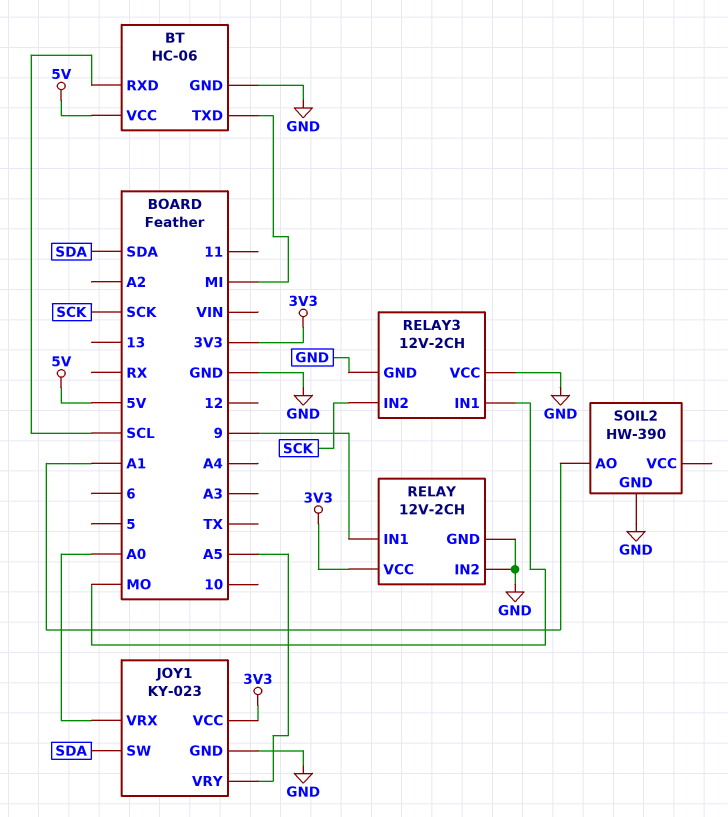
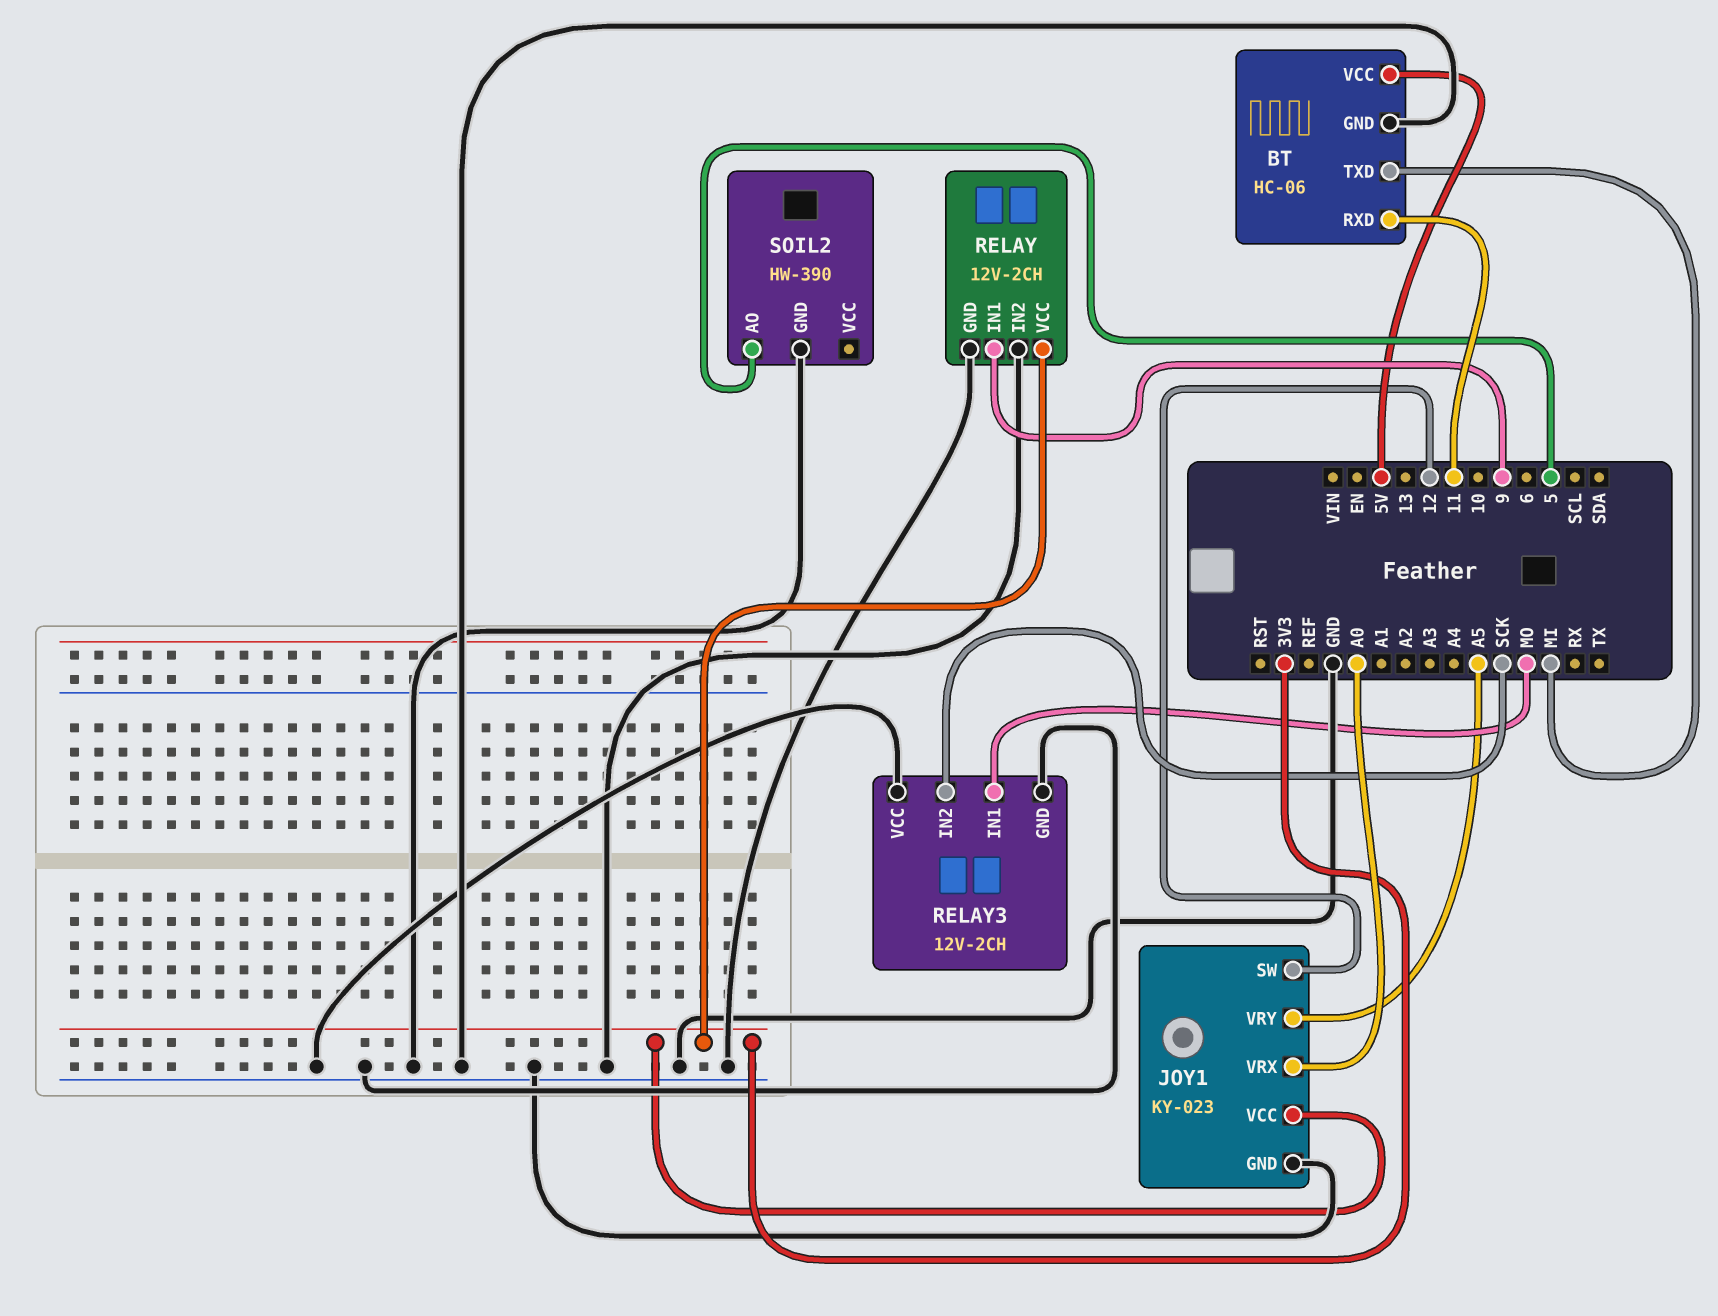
BT pin RXD: SCL -> 11
JOY1 pin SW: SDA -> 12
SOIL2 pin AO: A1 -> 5

